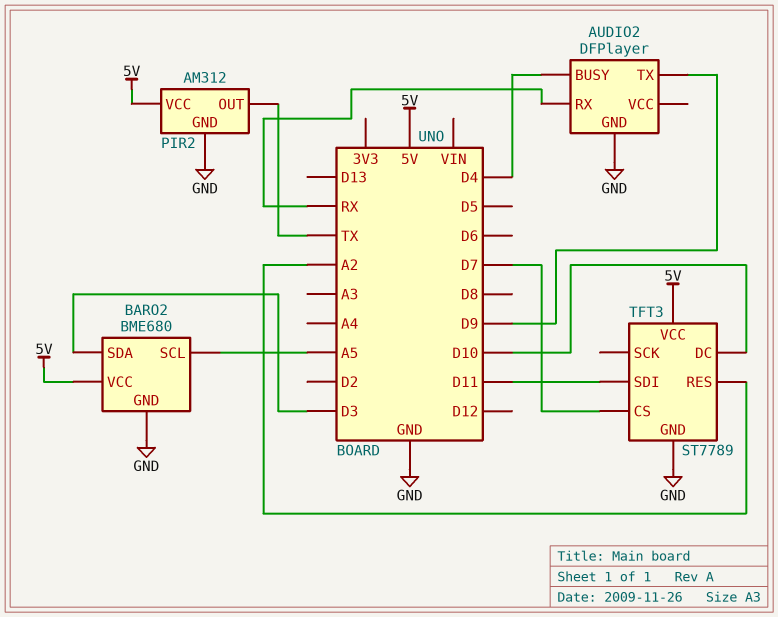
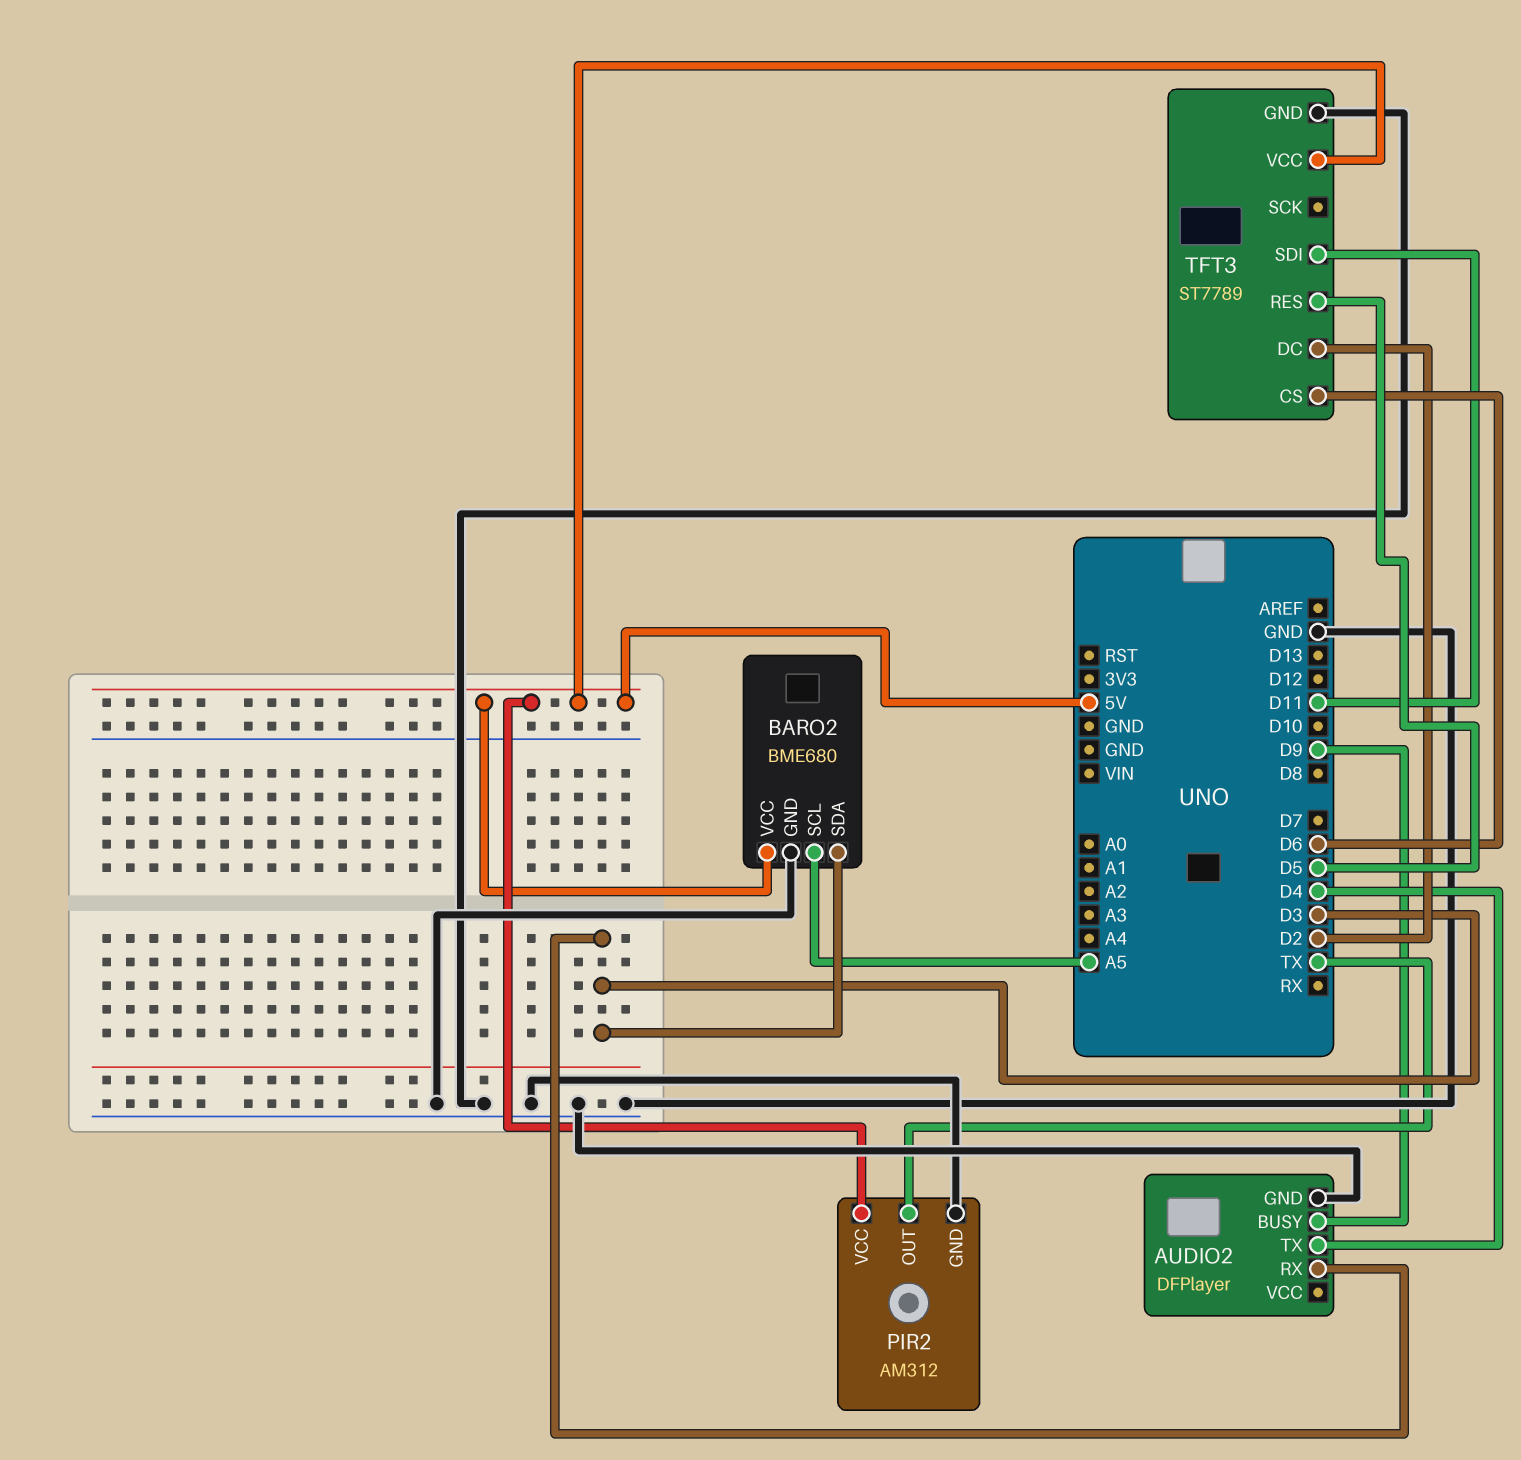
AUDIO2 pin BUSY: D4 -> D9
AUDIO2 pin RX: RX -> D3
AUDIO2 pin TX: D9 -> D4
TFT3 pin CS: D7 -> D6
TFT3 pin DC: D10 -> D2
TFT3 pin RES: A2 -> D5

